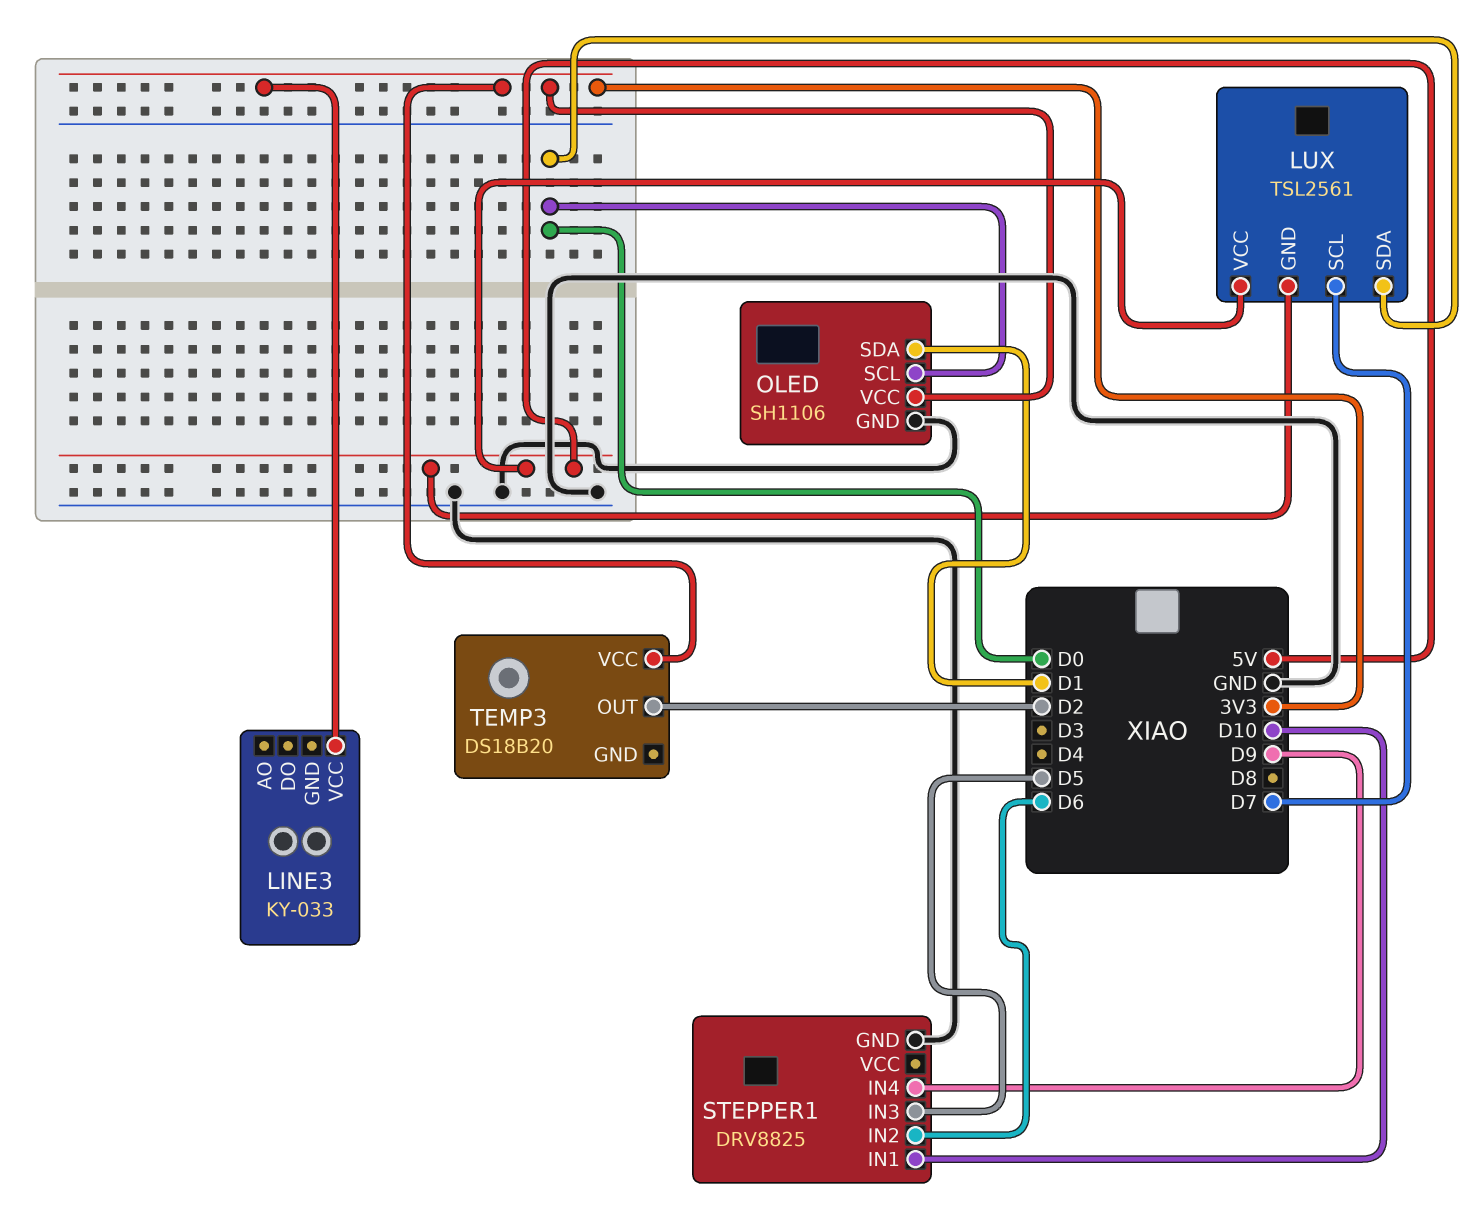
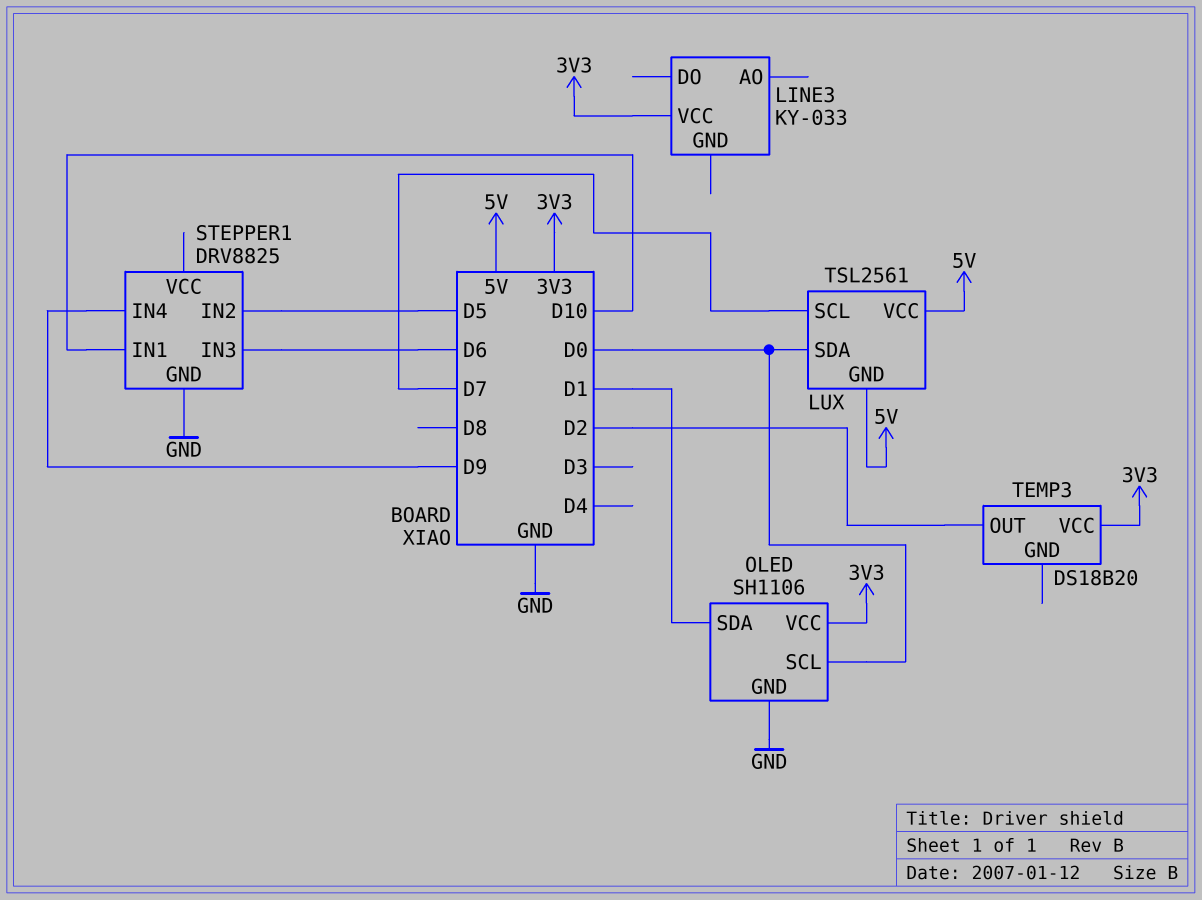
STEPPER1 pin IN2: D6 -> D5
STEPPER1 pin IN3: D5 -> D6

